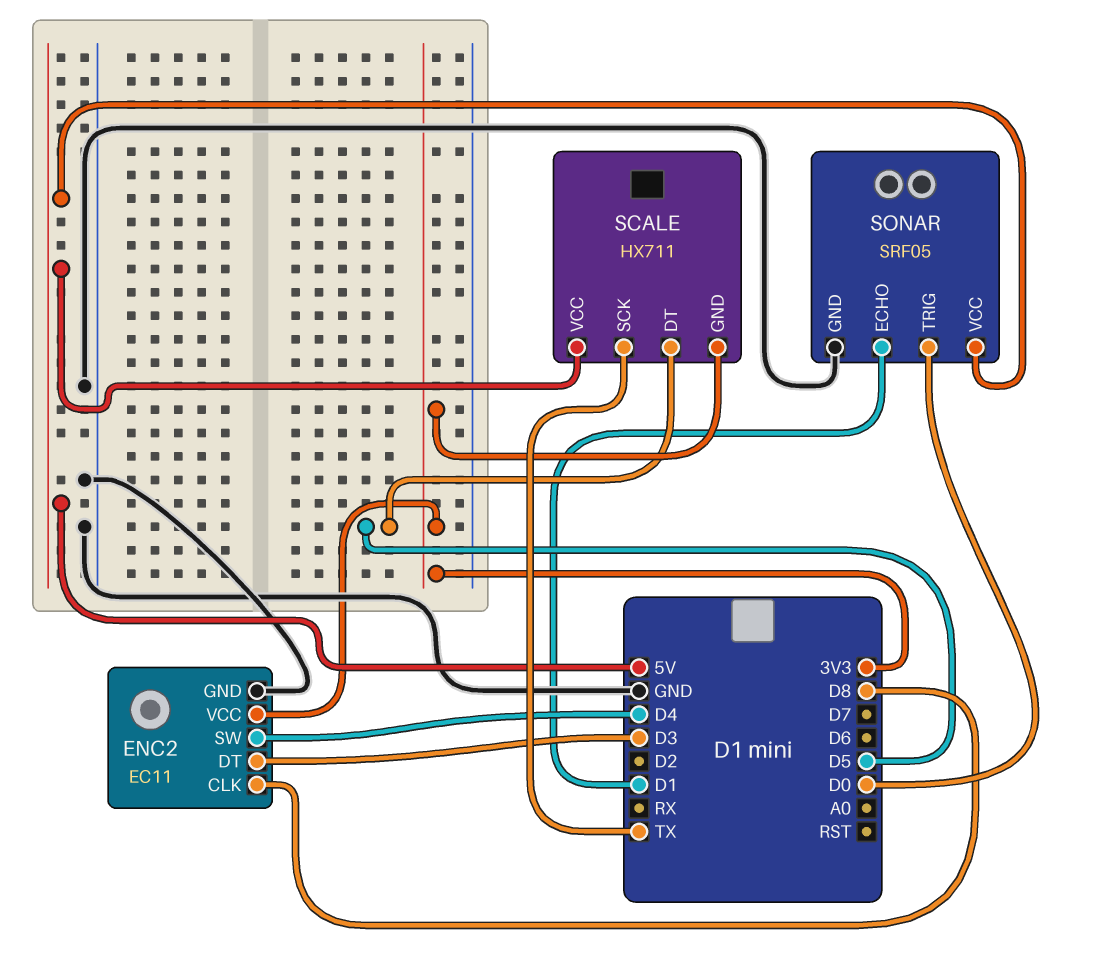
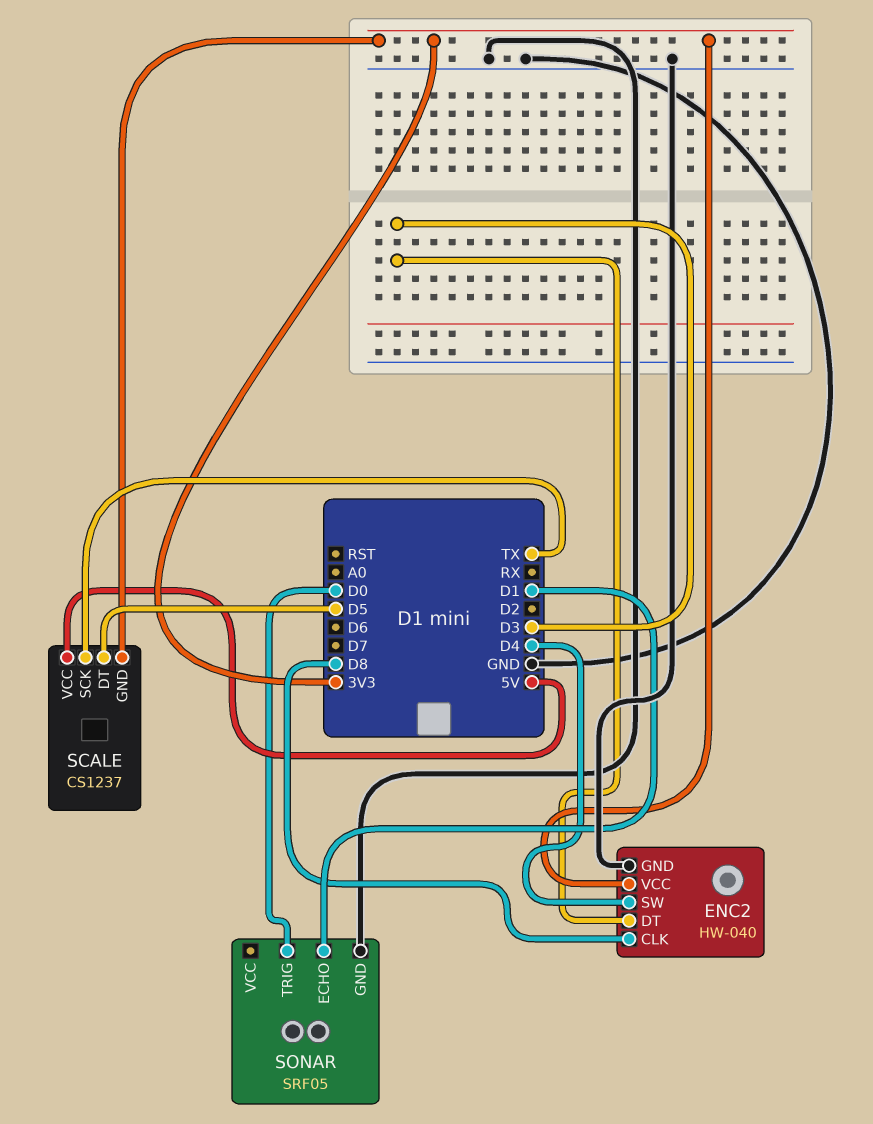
ENC2: EC11 -> HW-040
SCALE: HX711 -> CS1237
SONAR pin VCC: 5V -> none

